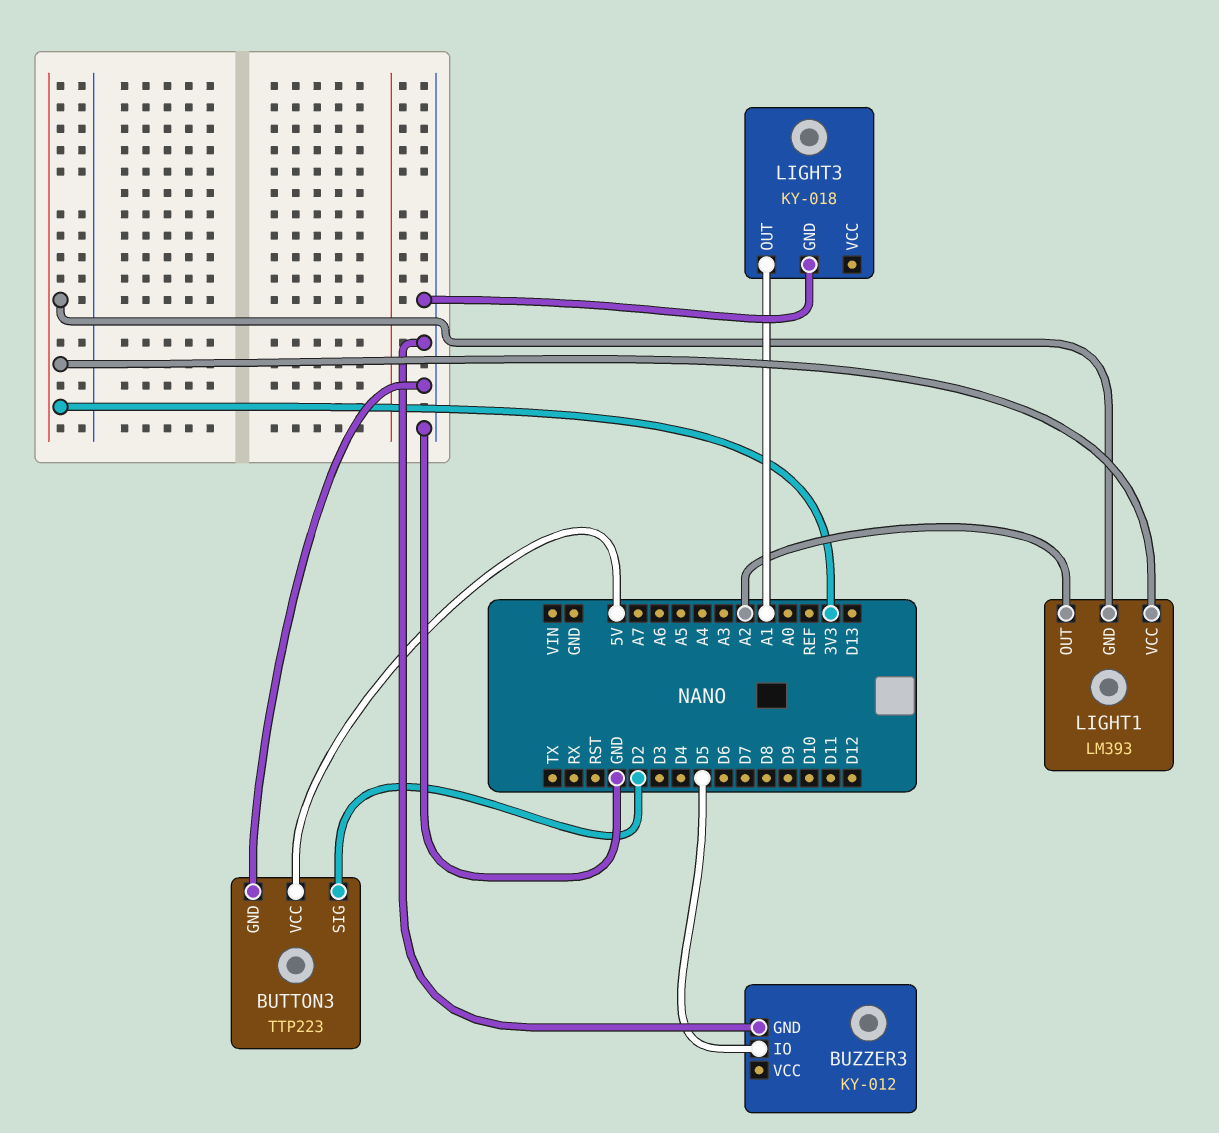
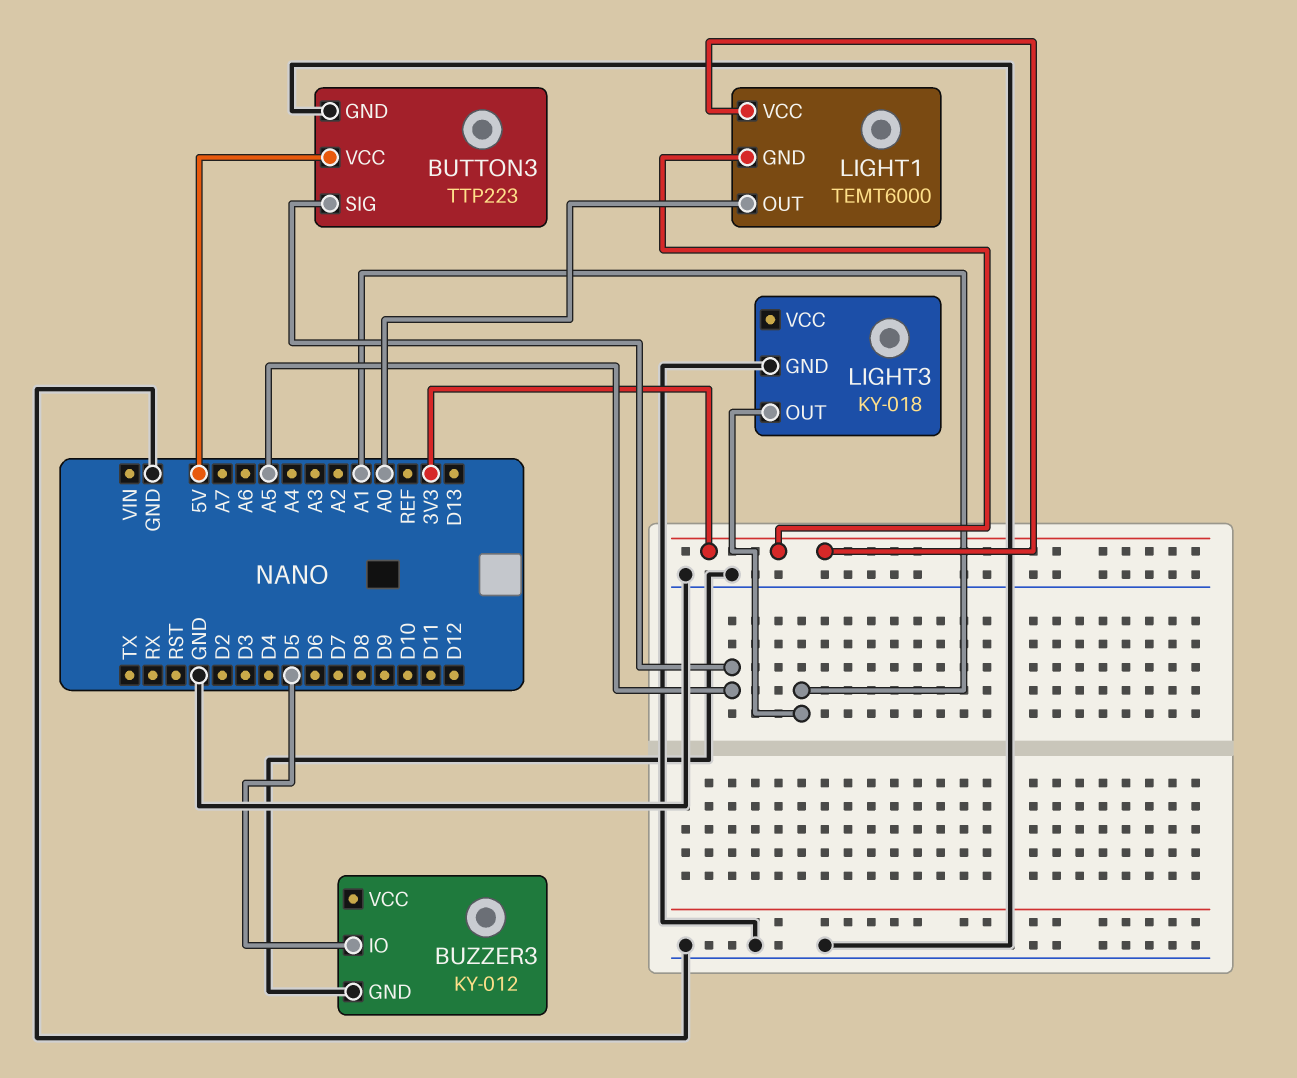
BUTTON3 pin SIG: D2 -> A5
LIGHT1: LM393 -> TEMT6000
LIGHT1 pin OUT: A2 -> A0

